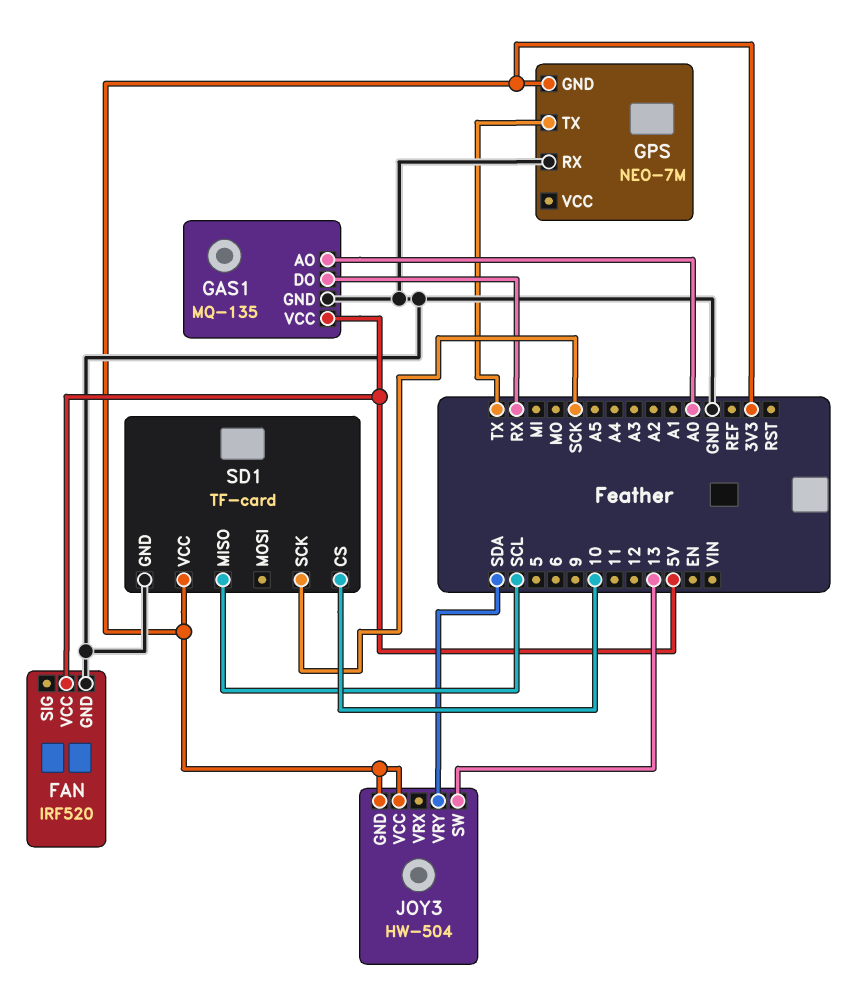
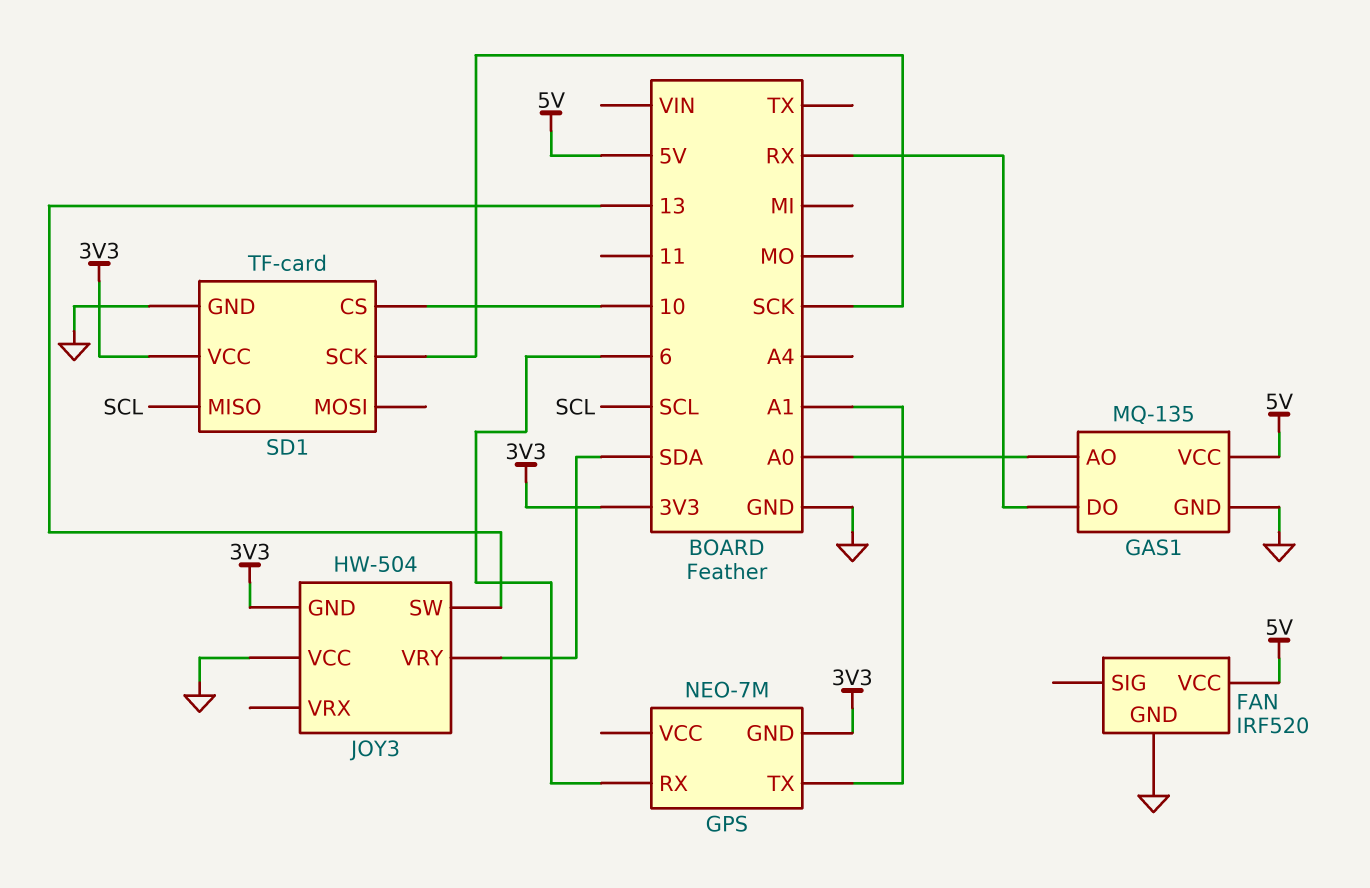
GPS pin RX: GND -> 6
GPS pin TX: TX -> A1
JOY3 pin VCC: 3V3 -> GND

